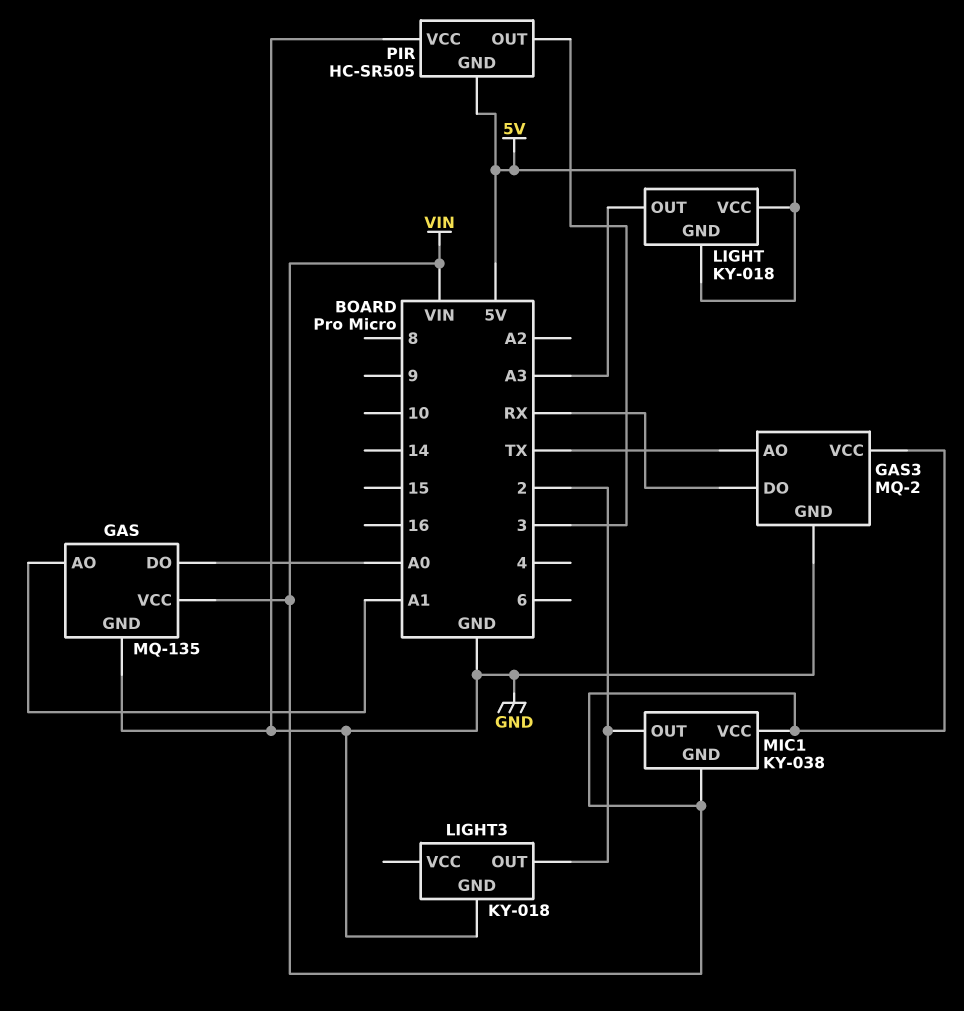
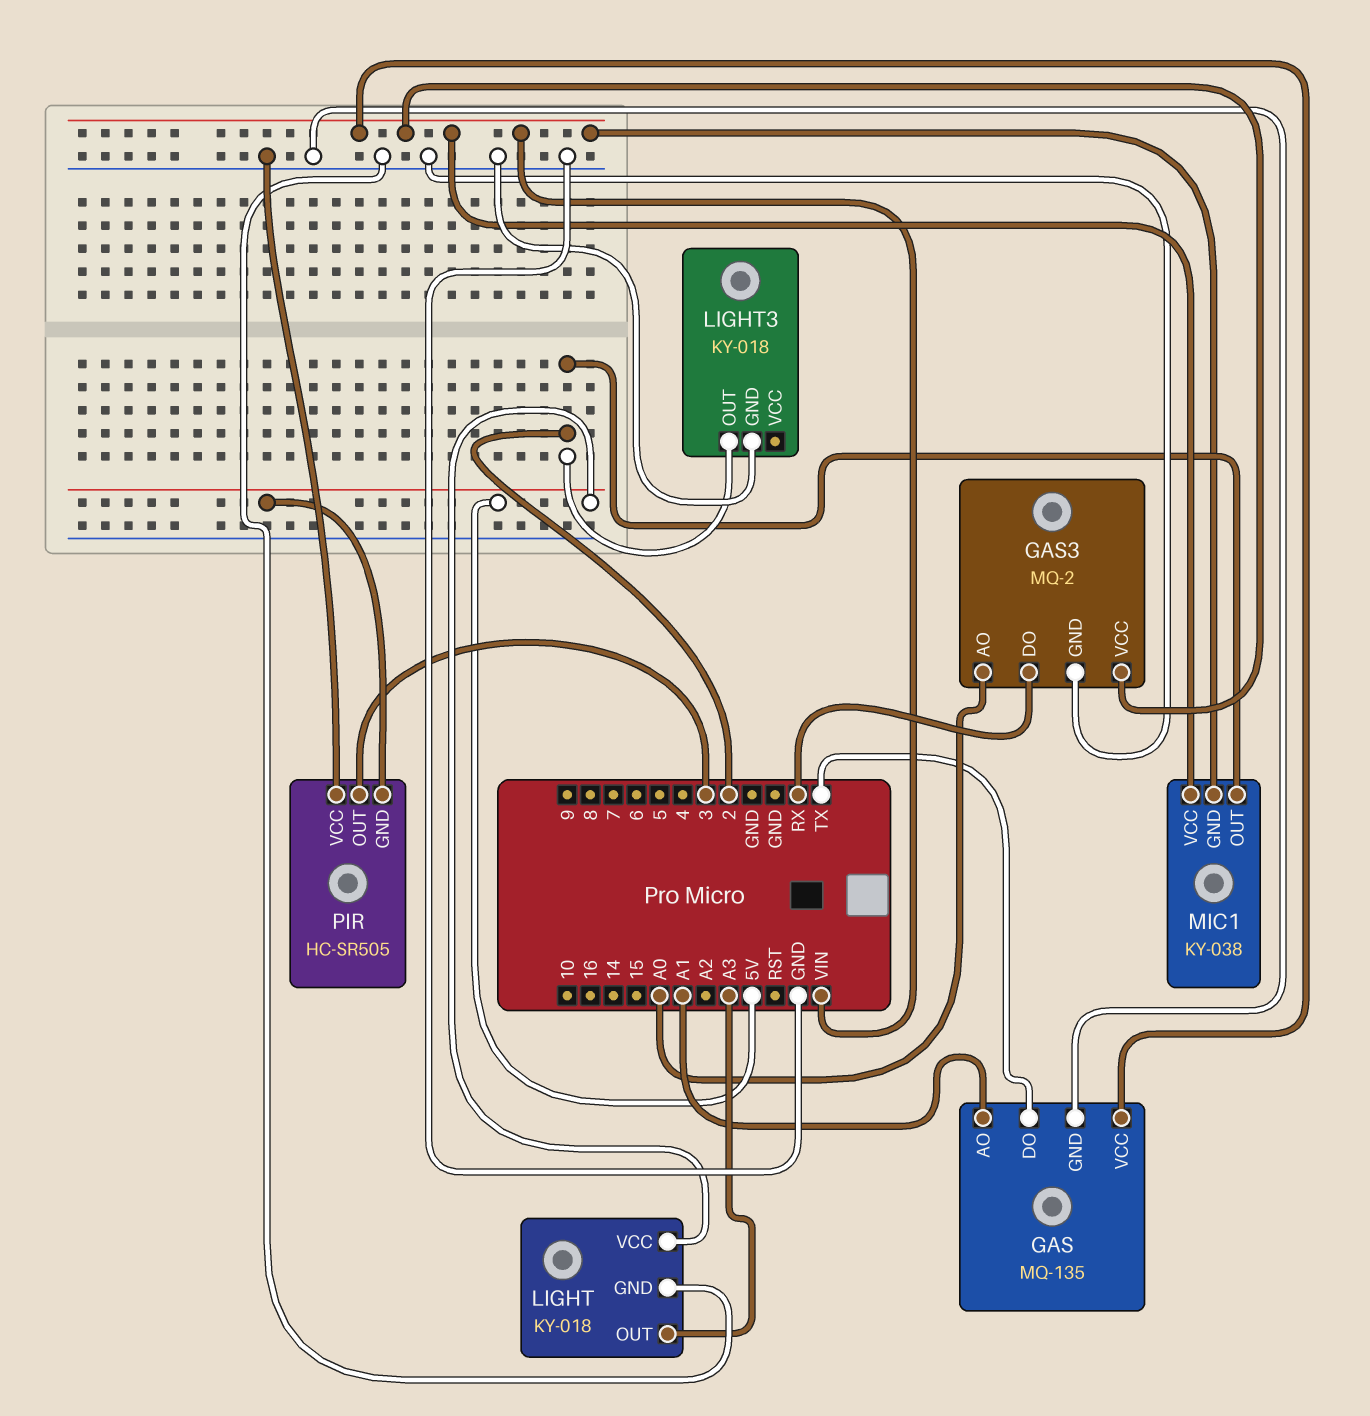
GAS pin DO: A0 -> TX
GAS3 pin AO: TX -> A0
LIGHT pin GND: 5V -> GND

